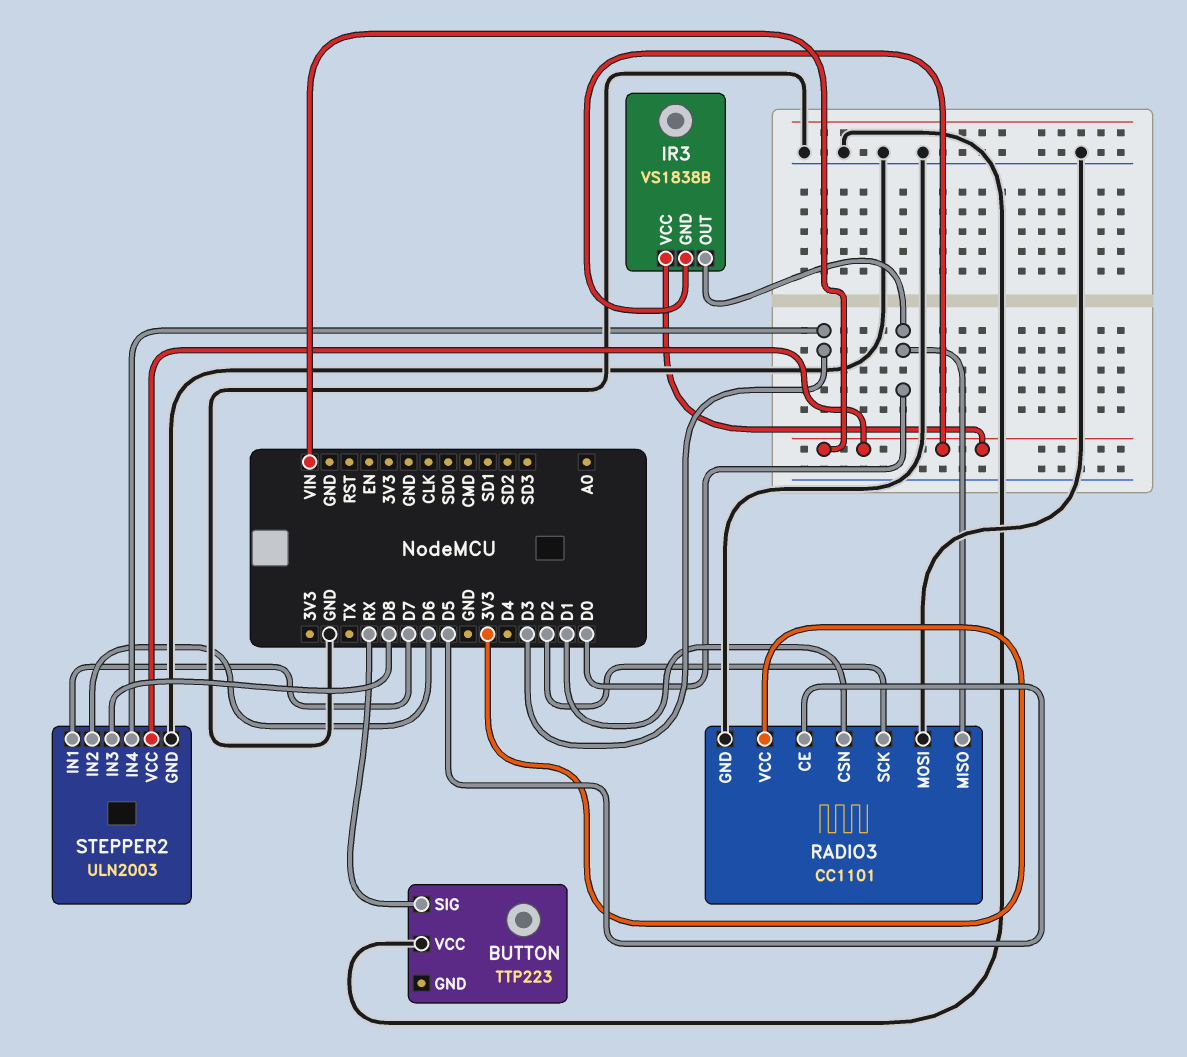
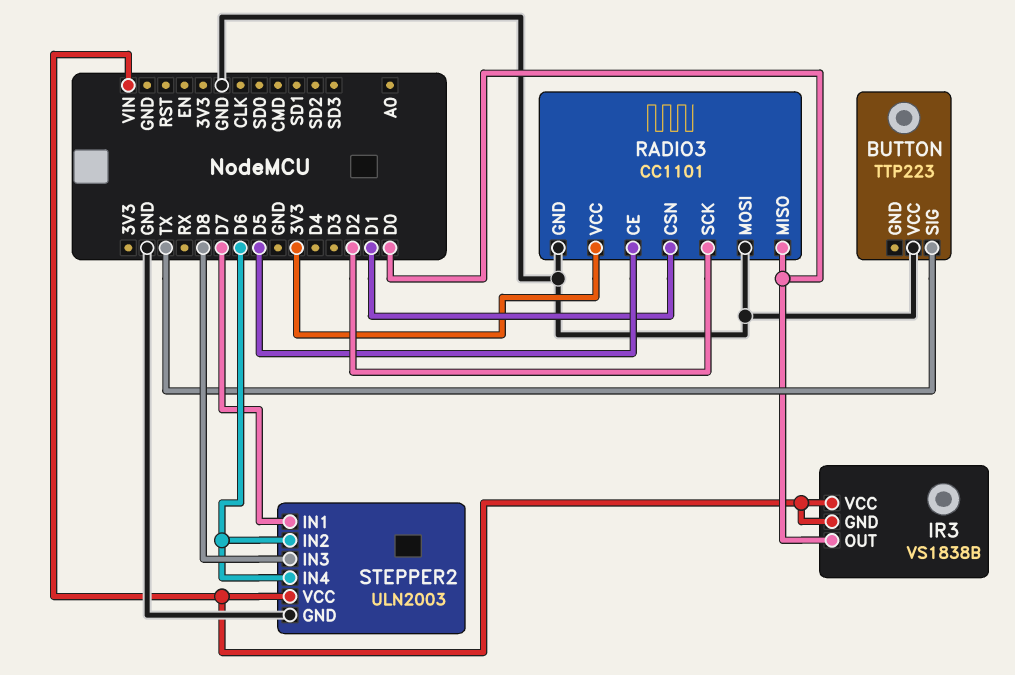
BUTTON pin SIG: RX -> TX
STEPPER2 pin IN4: D3 -> D6

